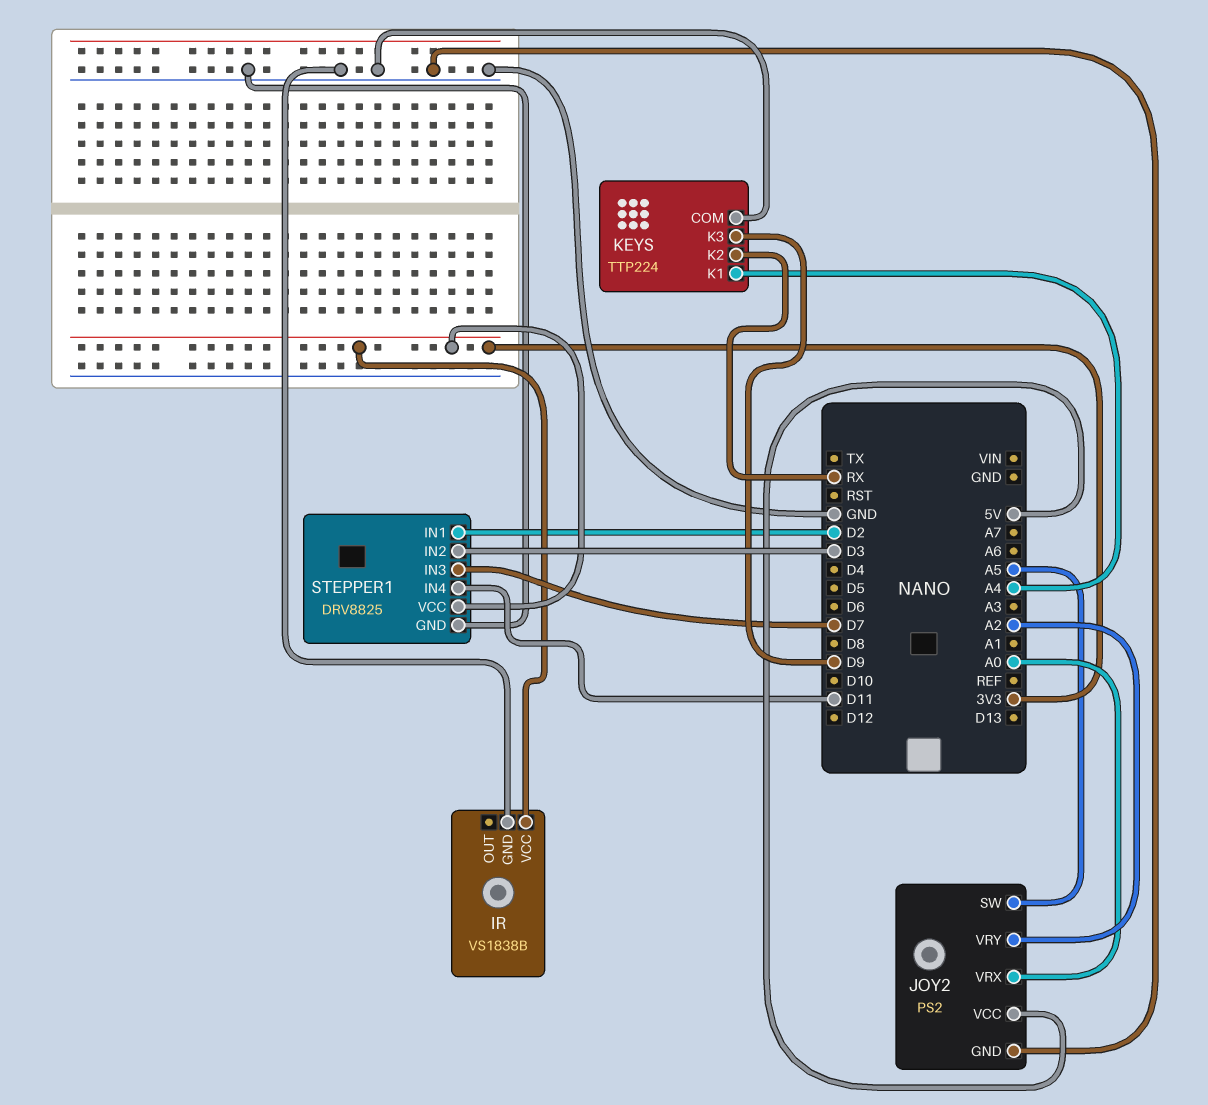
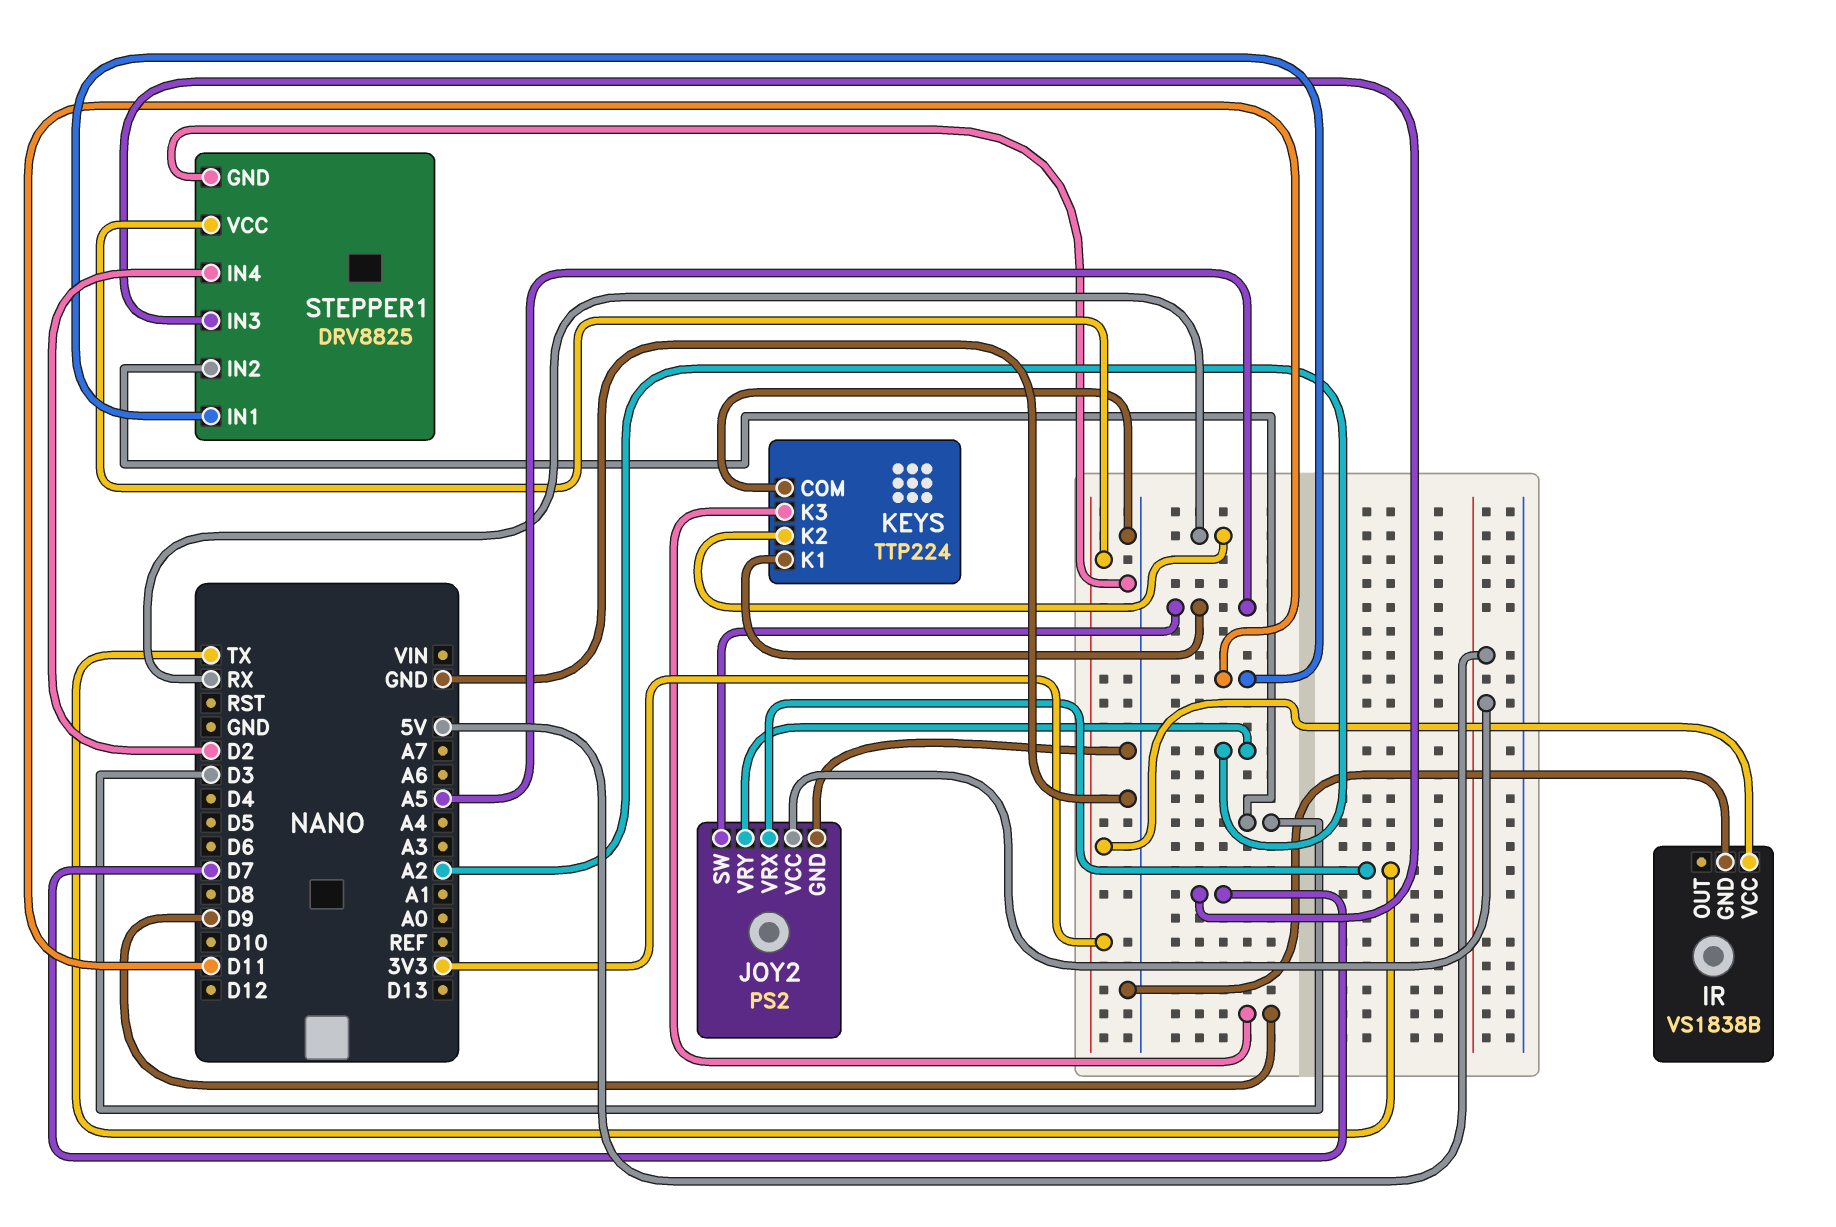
JOY2 pin VRX: A0 -> TX
KEYS pin K1: A4 -> A5
STEPPER1 pin IN1: D2 -> D11
STEPPER1 pin IN4: D11 -> D2

